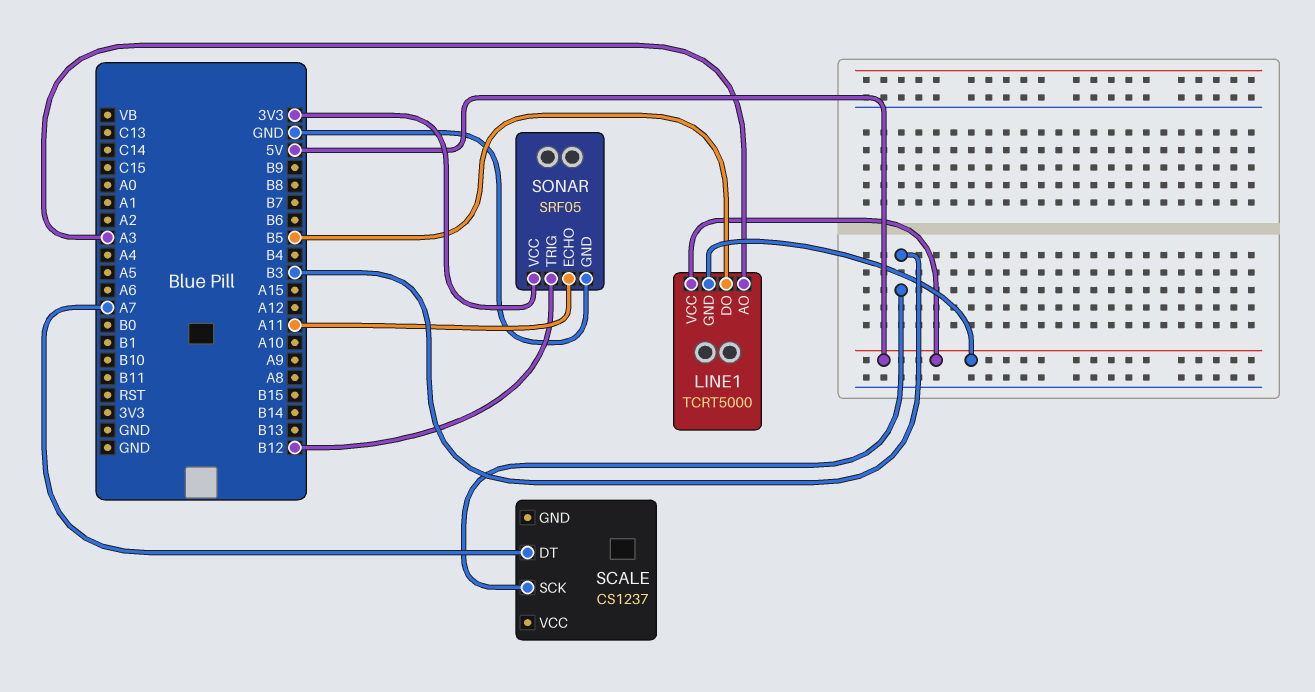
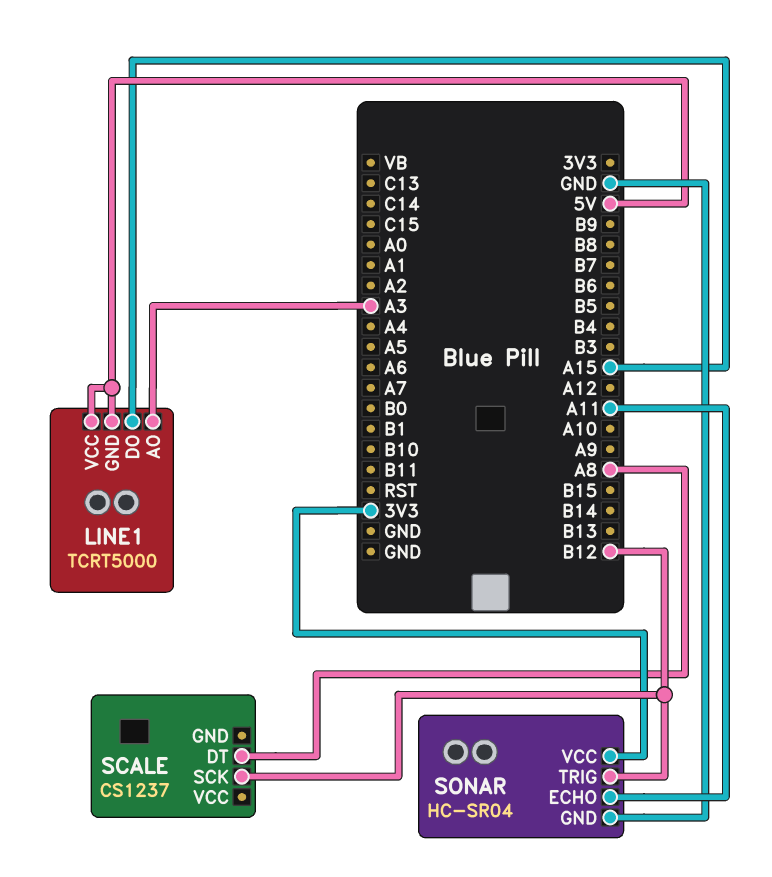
LINE1 pin DO: B5 -> A15
SCALE pin DT: A7 -> A8
SCALE pin SCK: B3 -> B12
SONAR: SRF05 -> HC-SR04

